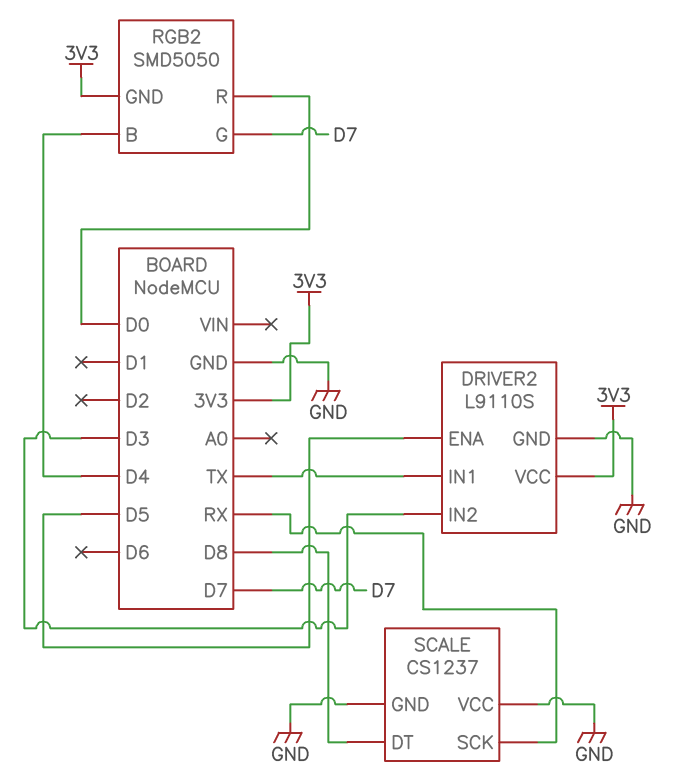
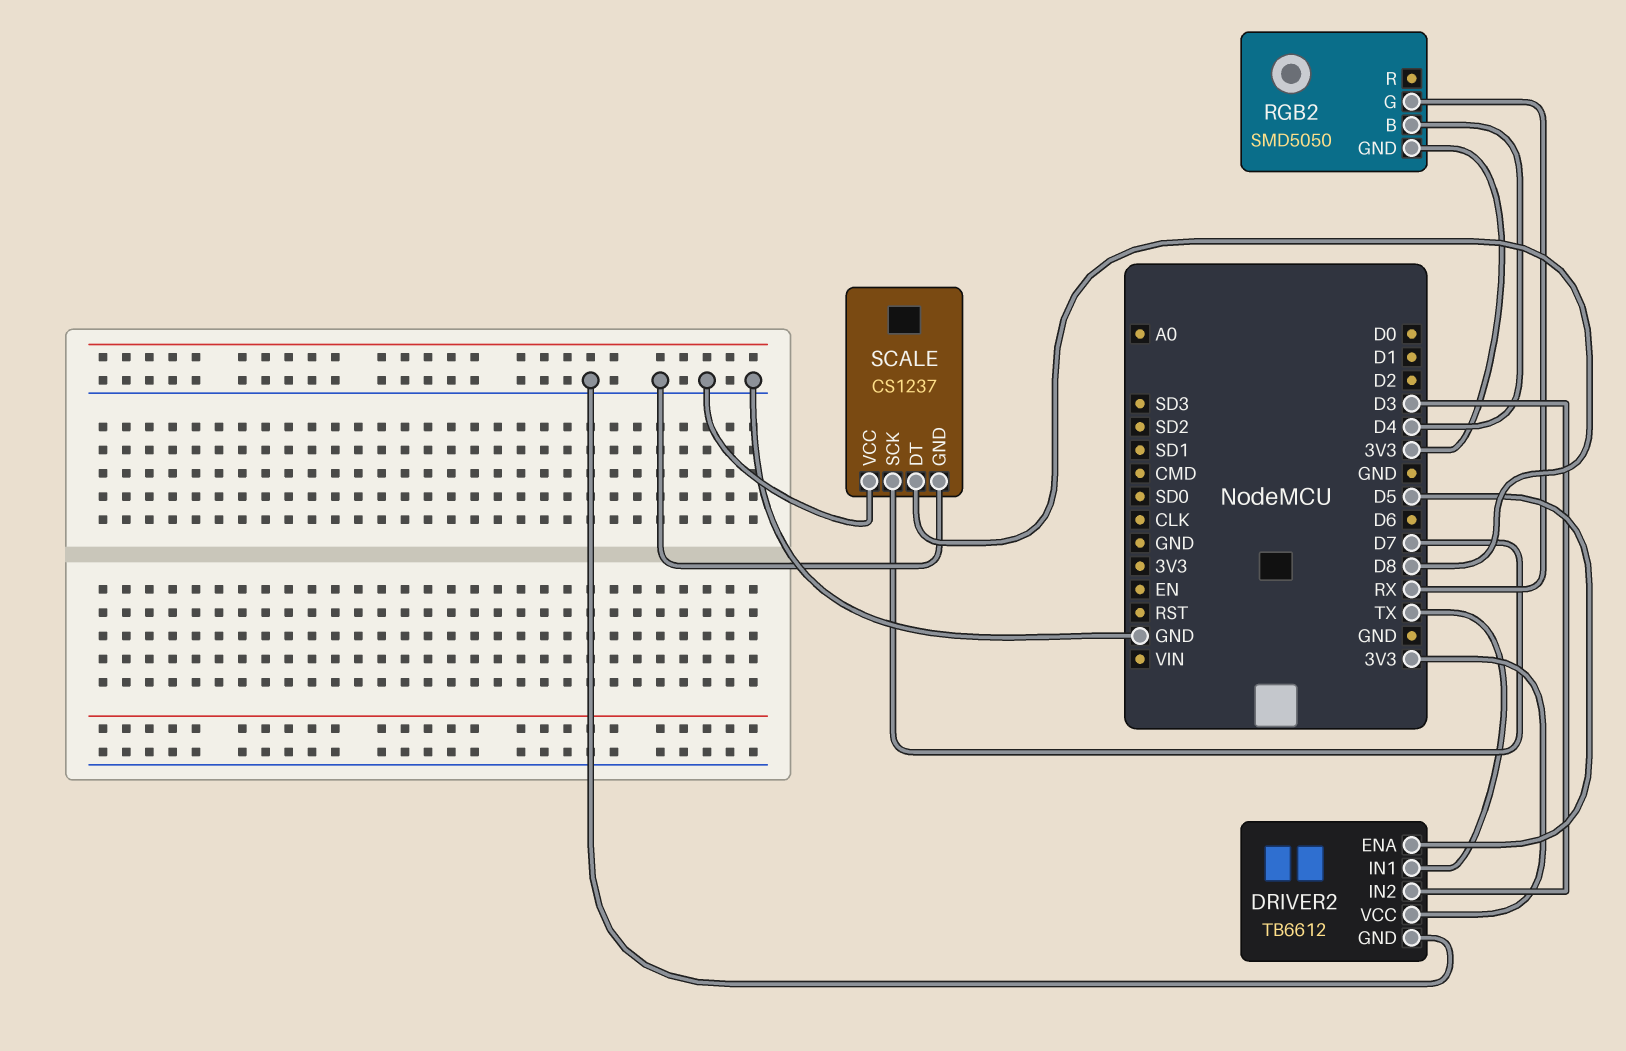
DRIVER2: L9110S -> TB6612
RGB2 pin G: D7 -> RX
RGB2 pin R: D0 -> none
SCALE pin SCK: RX -> D7

